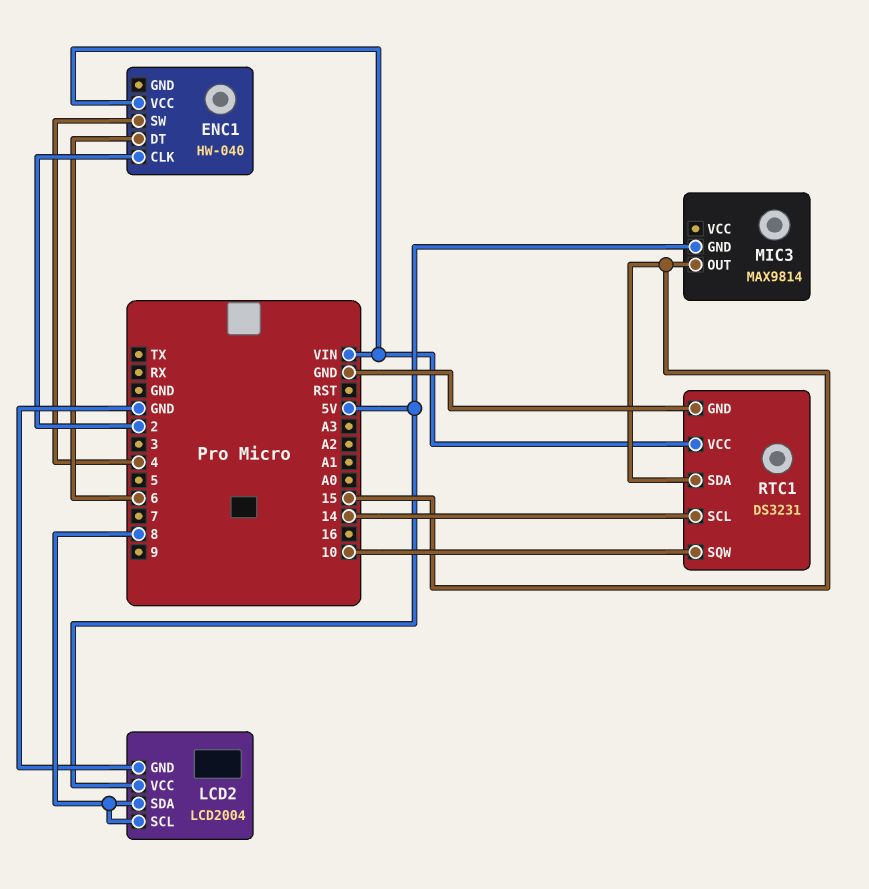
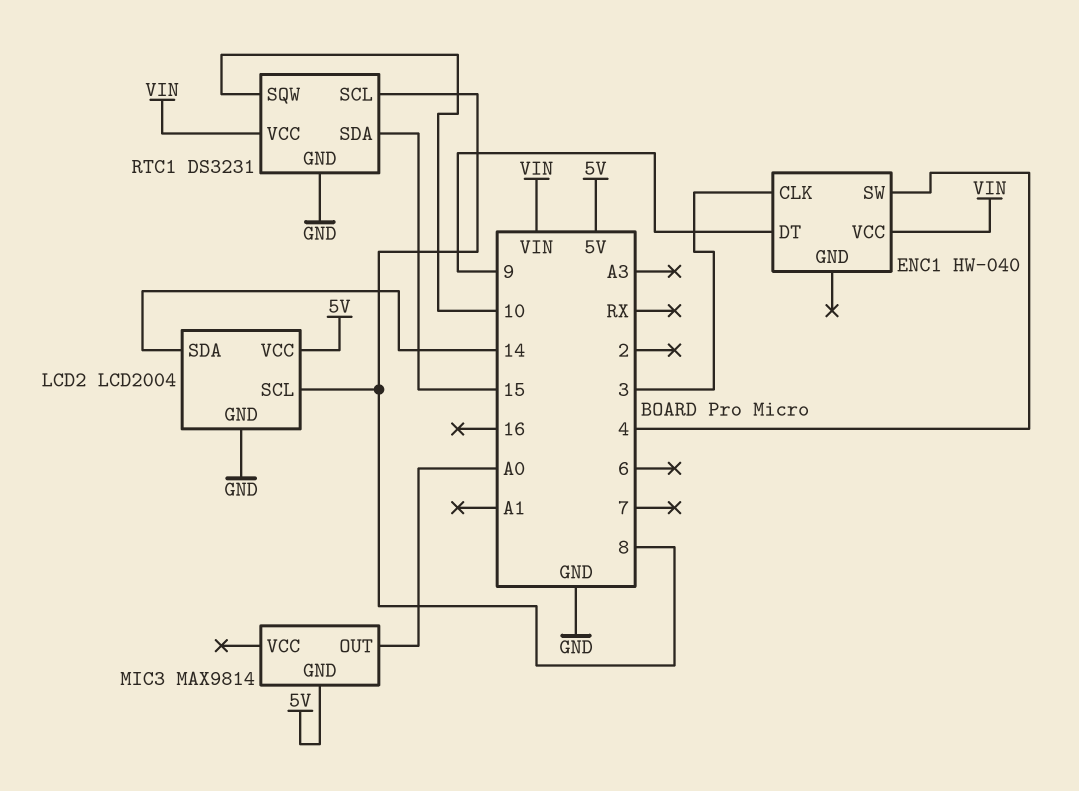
ENC1 pin CLK: 2 -> 3
ENC1 pin DT: 6 -> 9
LCD2 pin SDA: 8 -> 14
MIC3 pin OUT: 15 -> A0
RTC1 pin SCL: 14 -> 8

